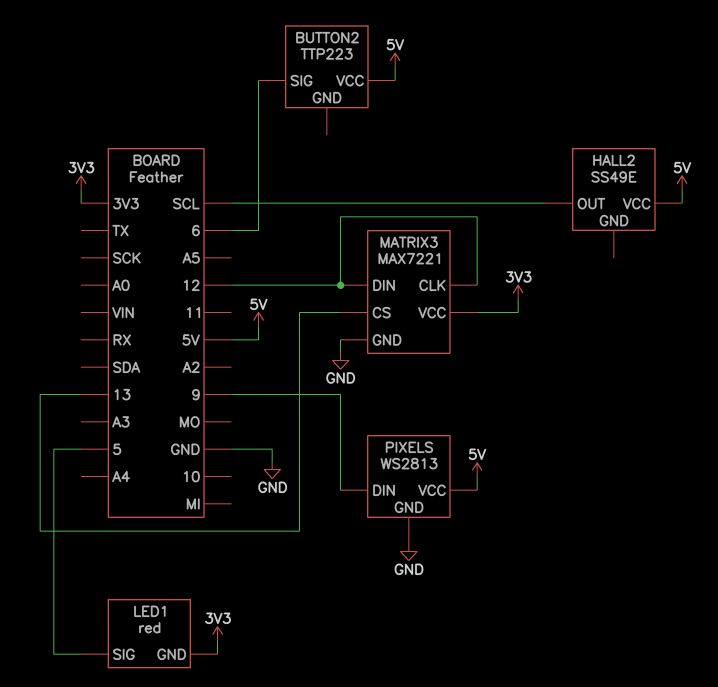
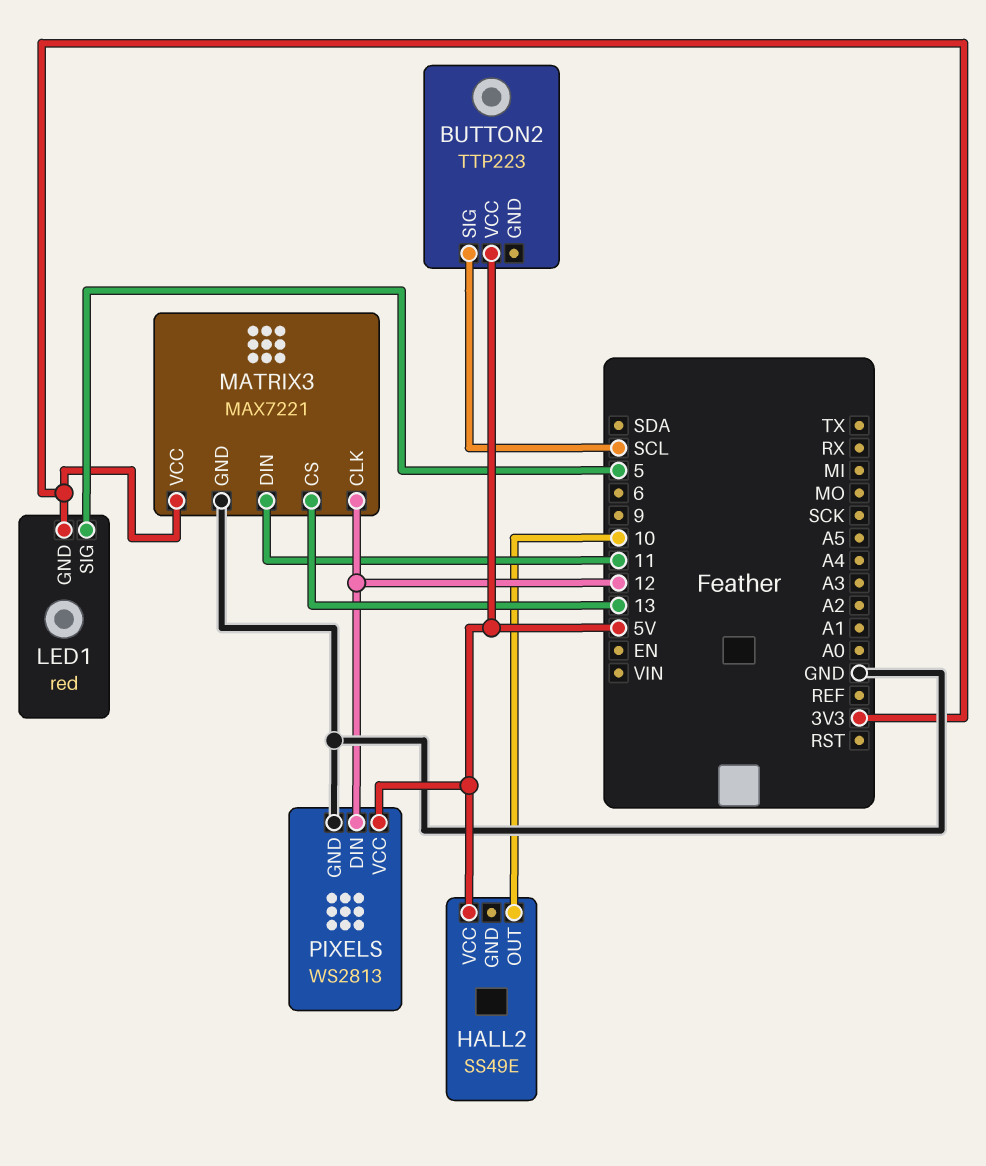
BUTTON2 pin SIG: 6 -> SCL
HALL2 pin OUT: SCL -> 10
MATRIX3 pin DIN: 12 -> 11
PIXELS pin DIN: 9 -> 12

